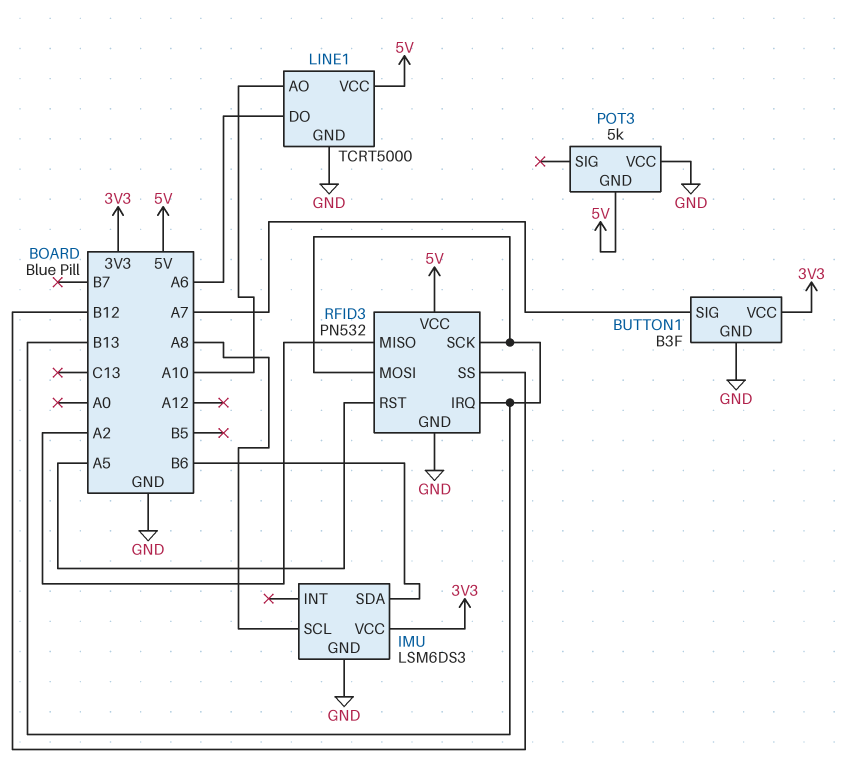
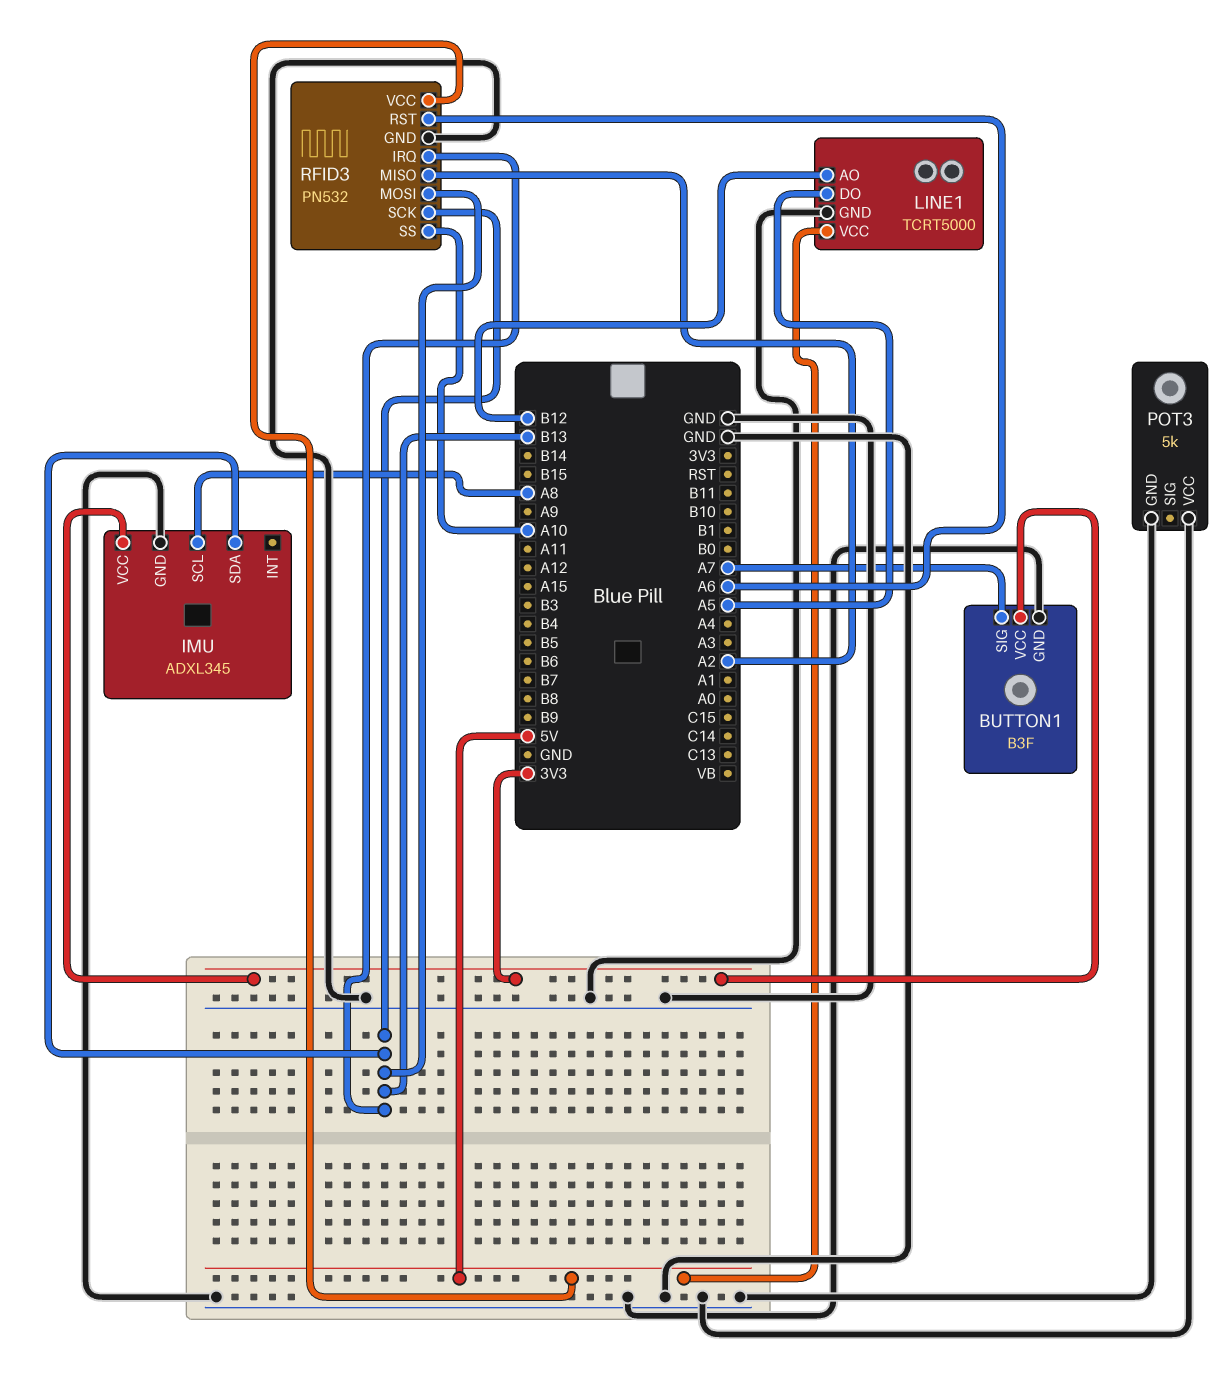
IMU: LSM6DS3 -> ADXL345
IMU pin SDA: B6 -> B13
LINE1 pin AO: A10 -> B12
LINE1 pin DO: A6 -> A5
POT3 pin GND: 5V -> GND
RFID3 pin RST: A5 -> A6
RFID3 pin SS: B12 -> A10

